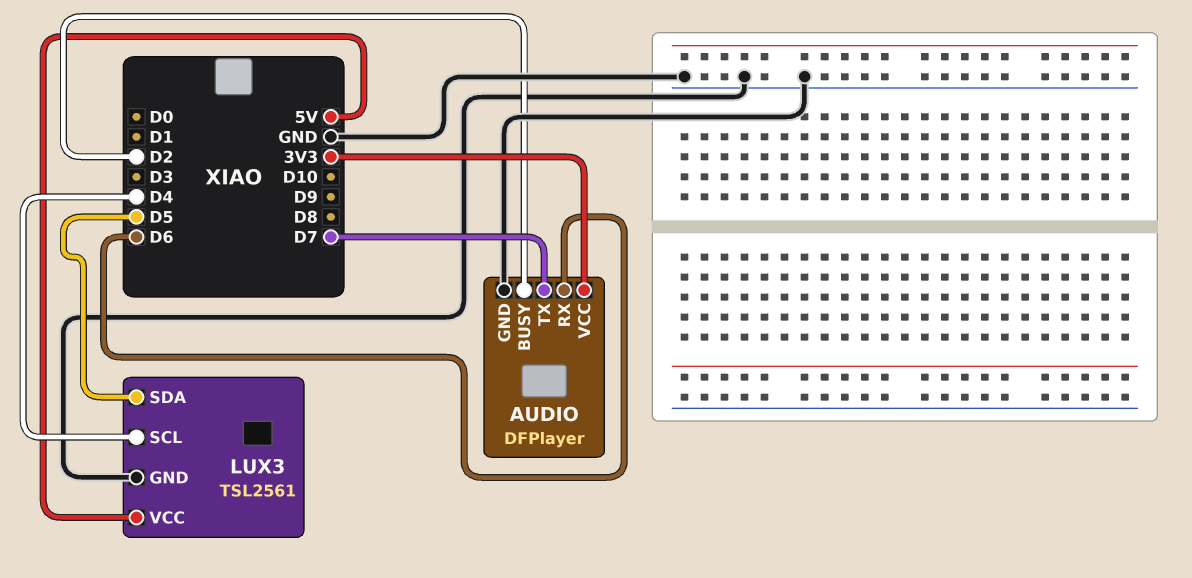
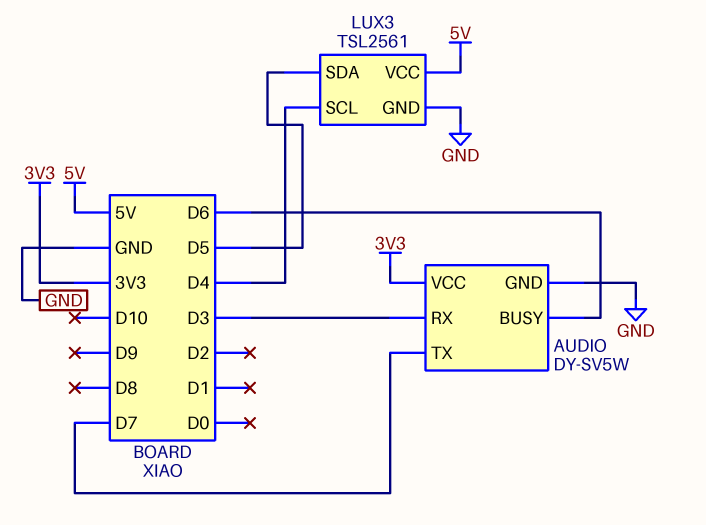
AUDIO: DFPlayer -> DY-SV5W
AUDIO pin BUSY: D2 -> D6
AUDIO pin RX: D6 -> D3

